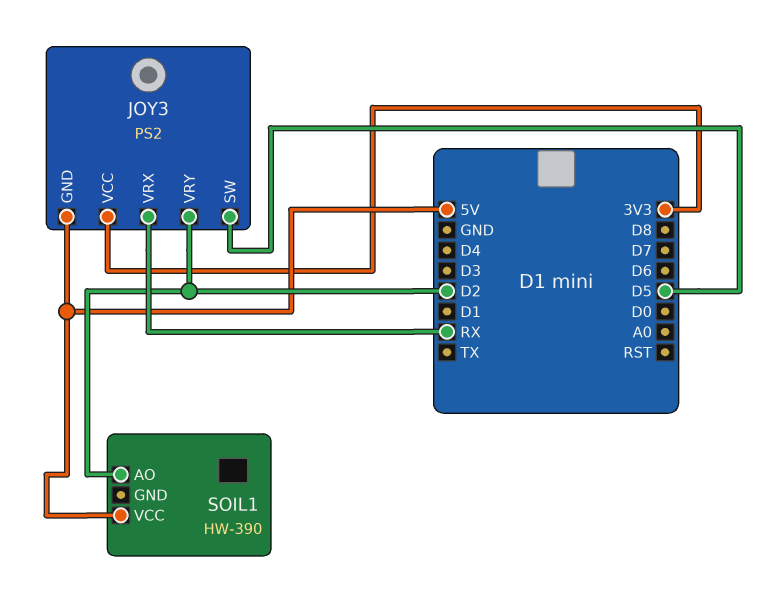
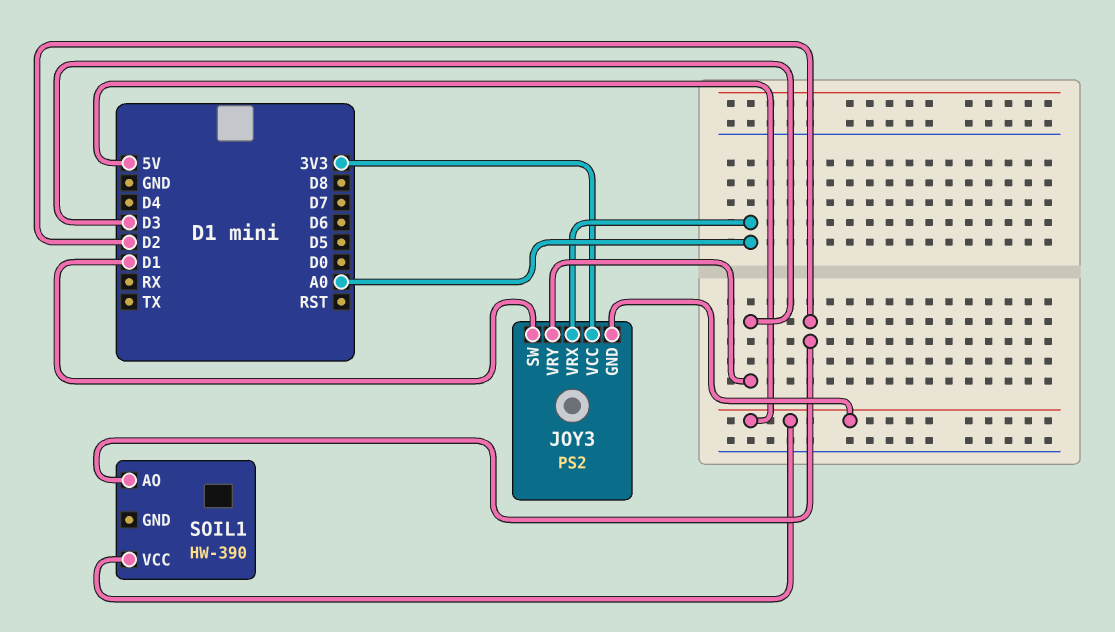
JOY3 pin SW: D5 -> D1
JOY3 pin VRX: RX -> A0
JOY3 pin VRY: D2 -> D3

